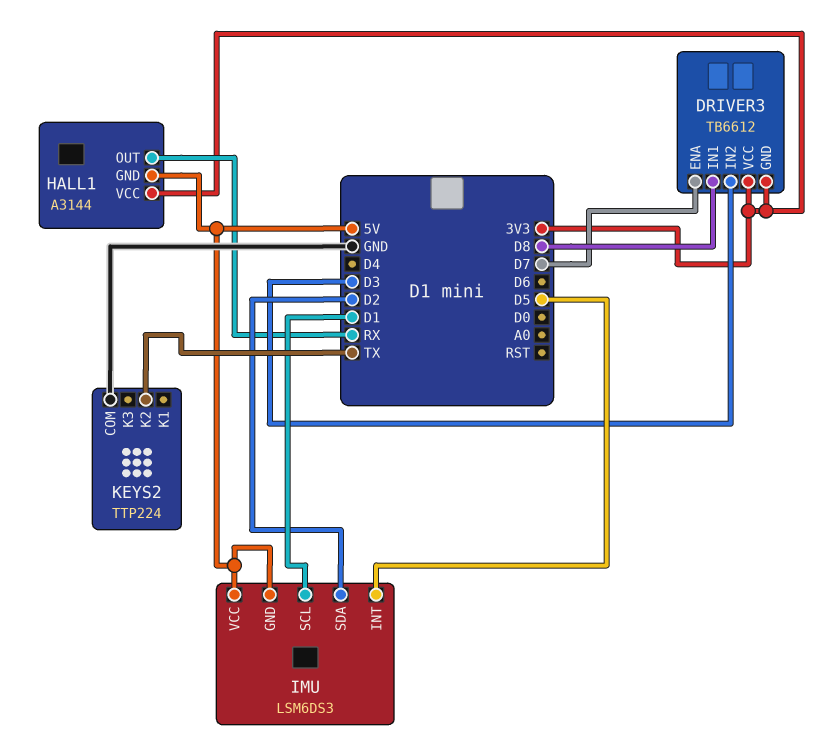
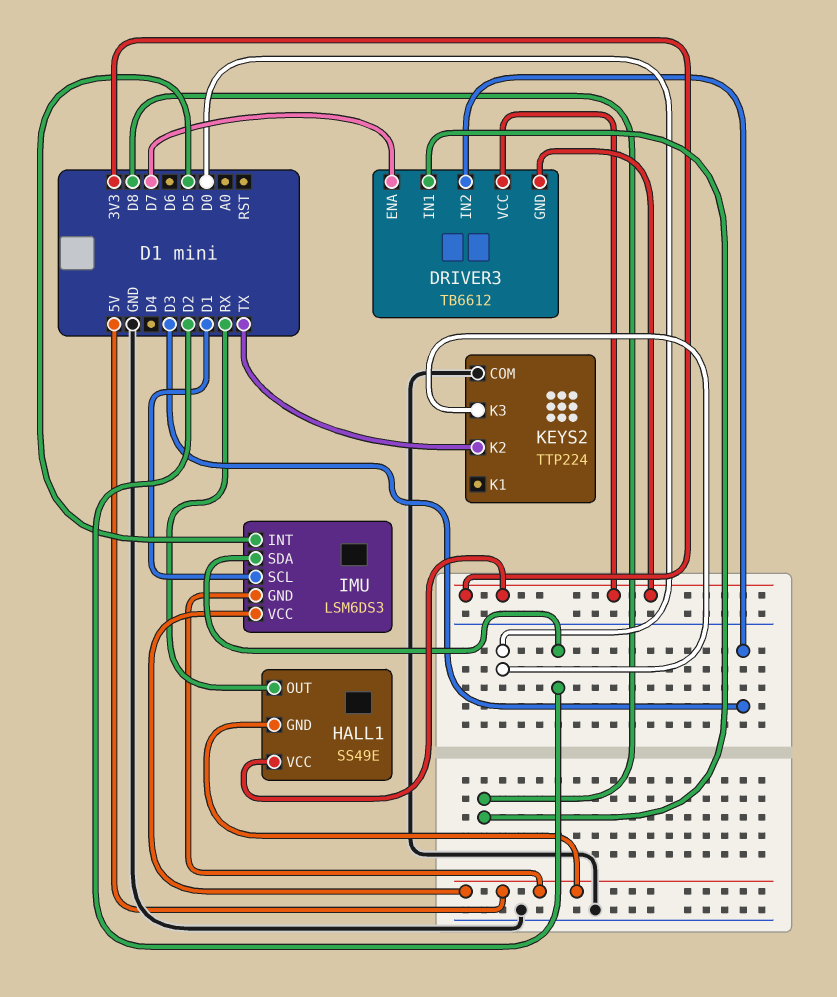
HALL1: A3144 -> SS49E
KEYS2 pin K3: none -> D0

